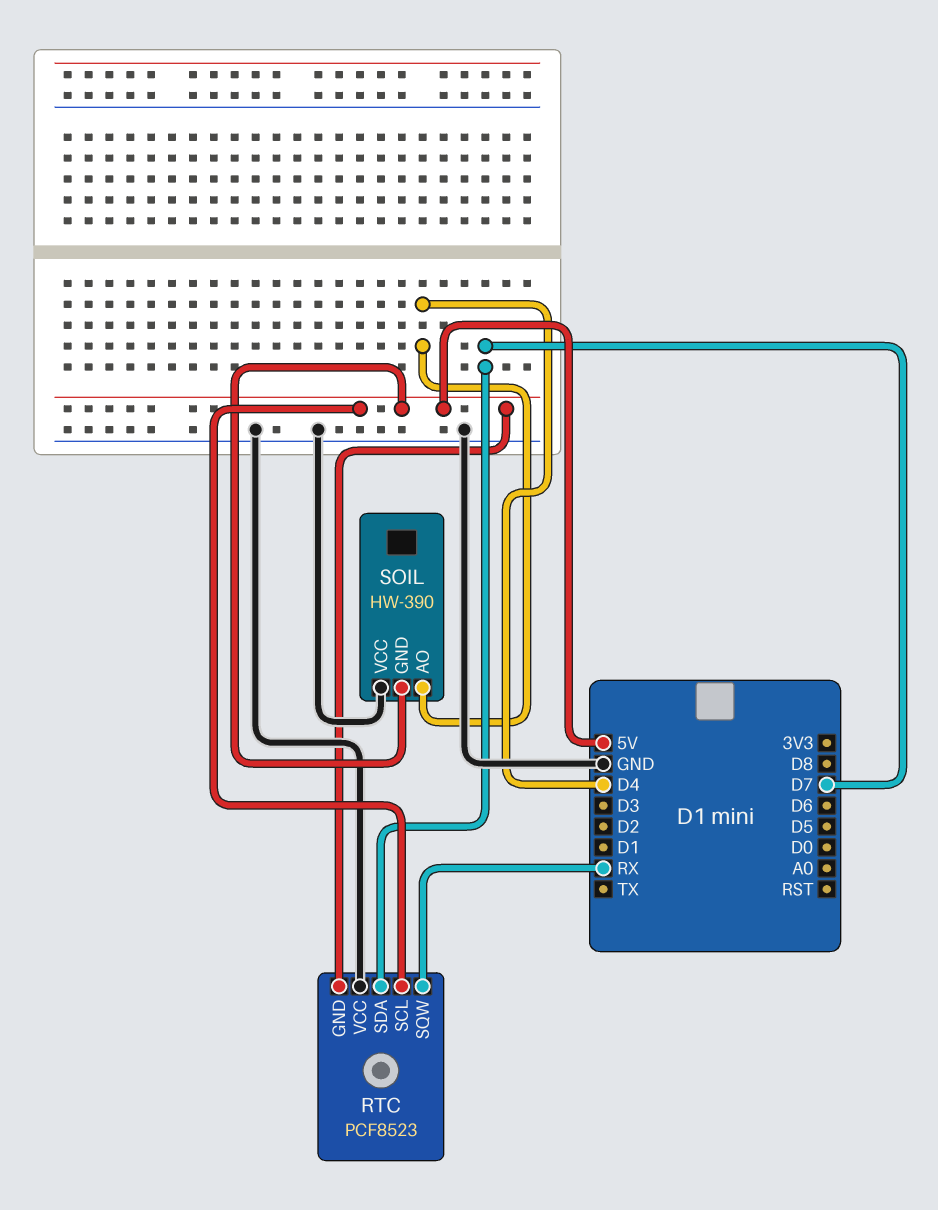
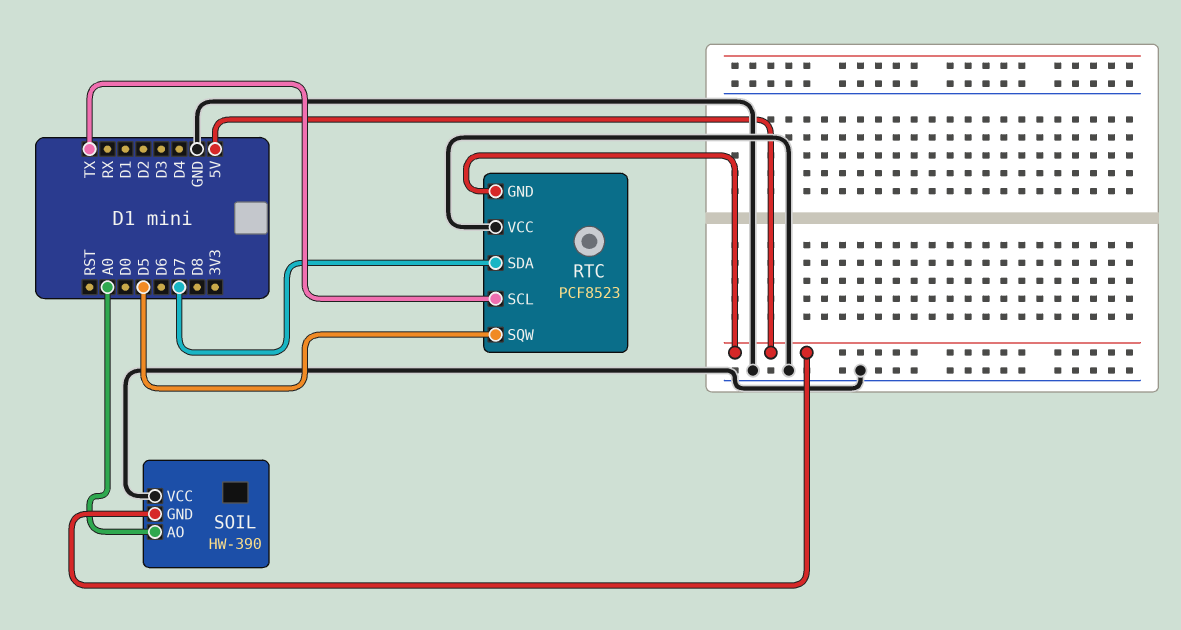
RTC pin SCL: 5V -> TX
RTC pin SQW: RX -> D5
SOIL pin AO: D4 -> A0

